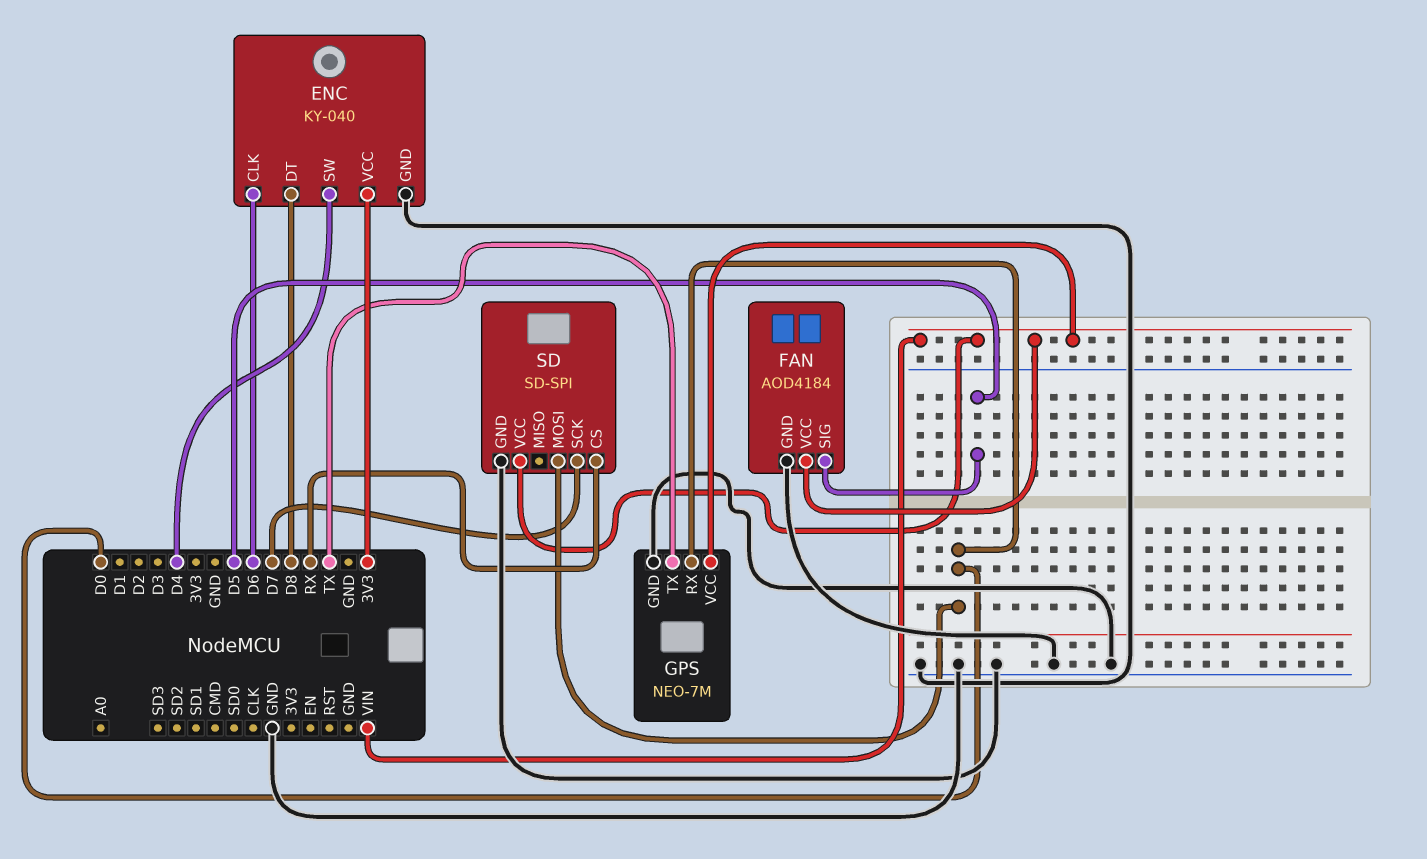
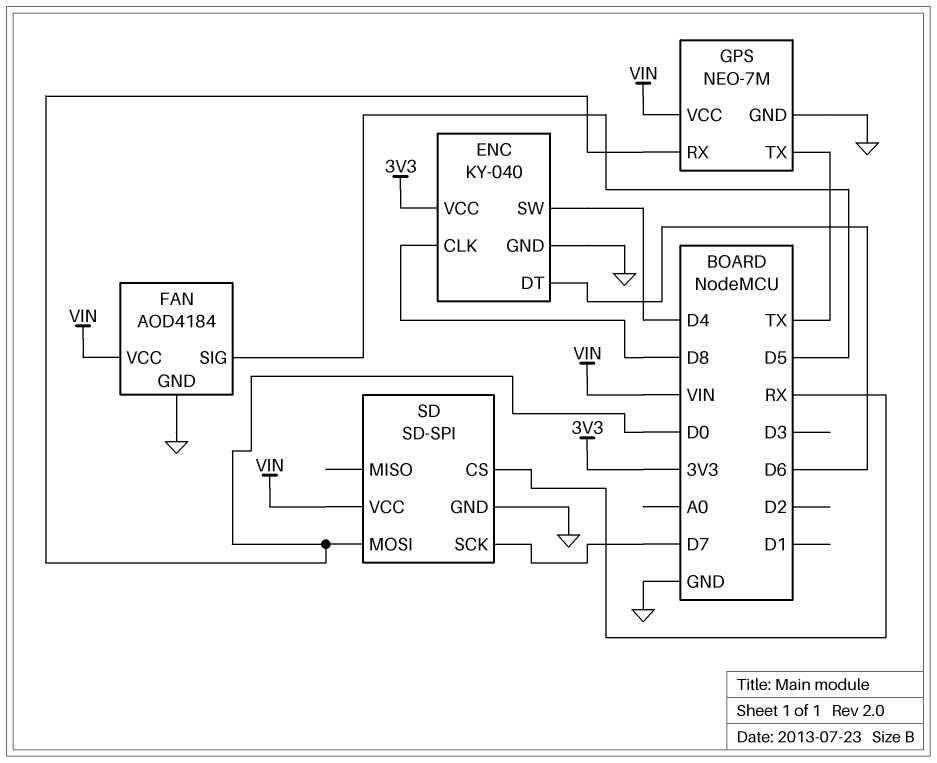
ENC pin CLK: D6 -> D8
ENC pin DT: D8 -> D6

